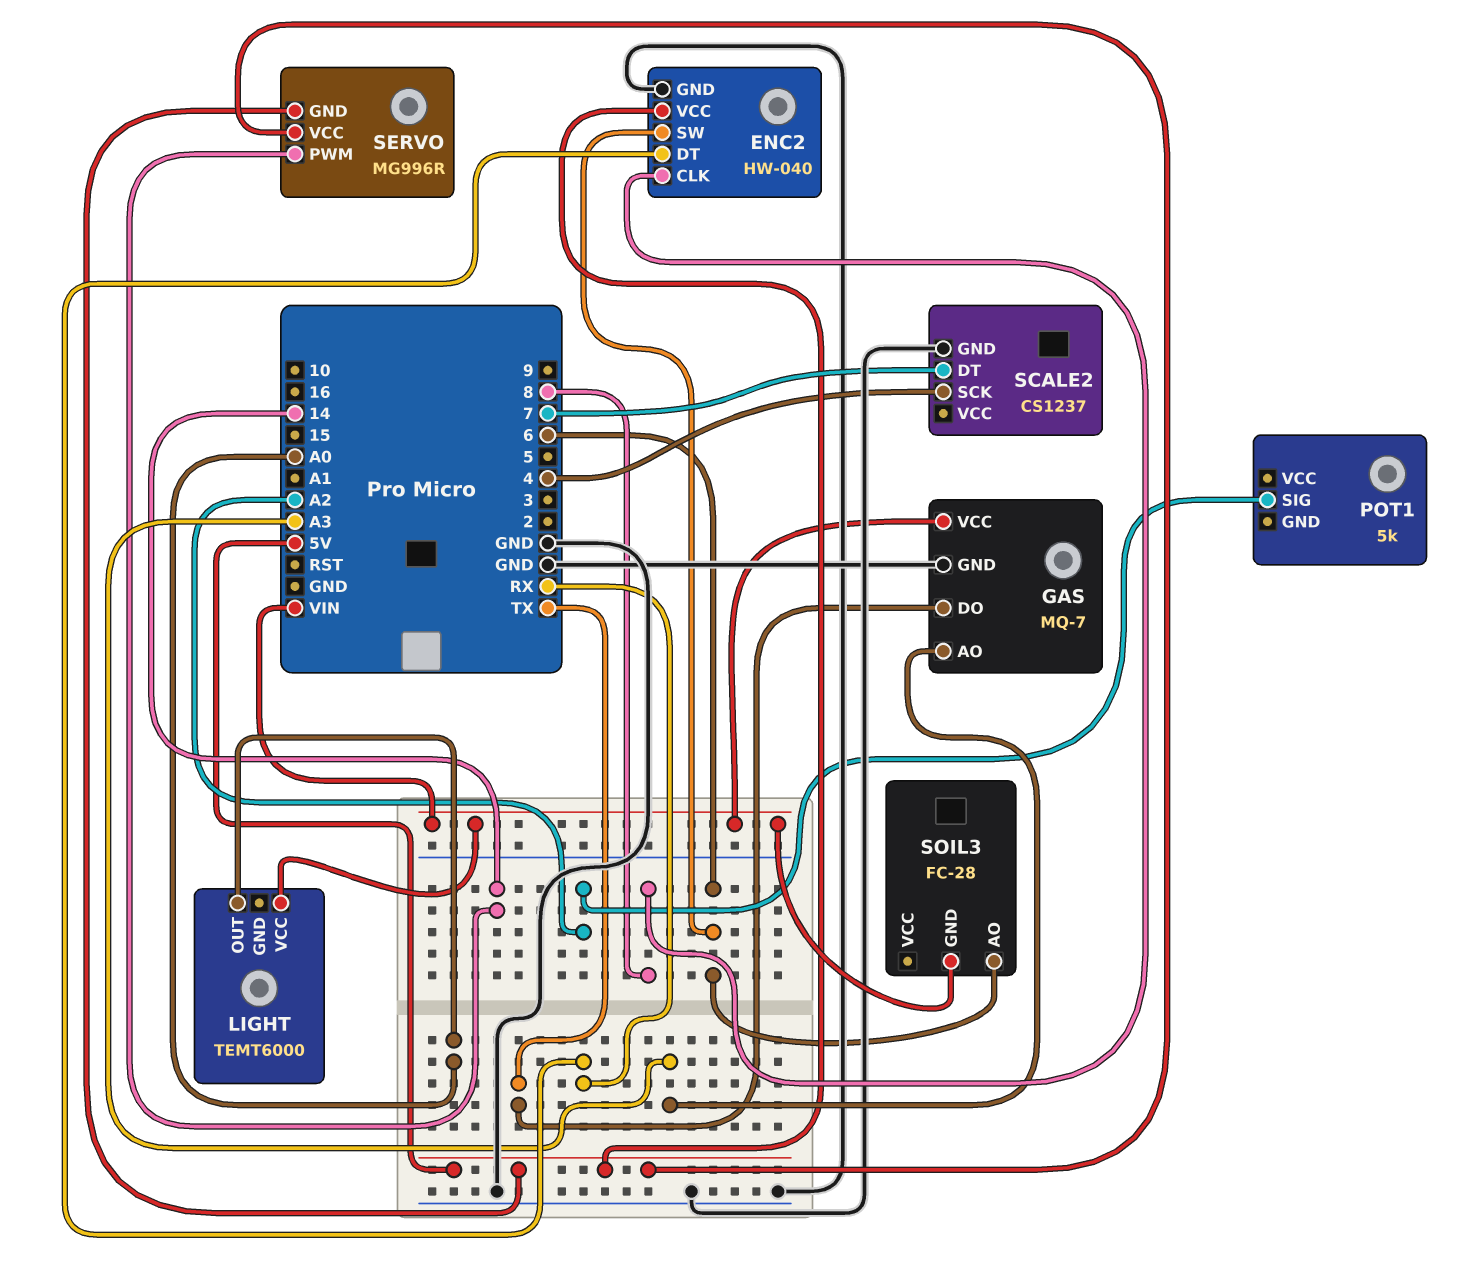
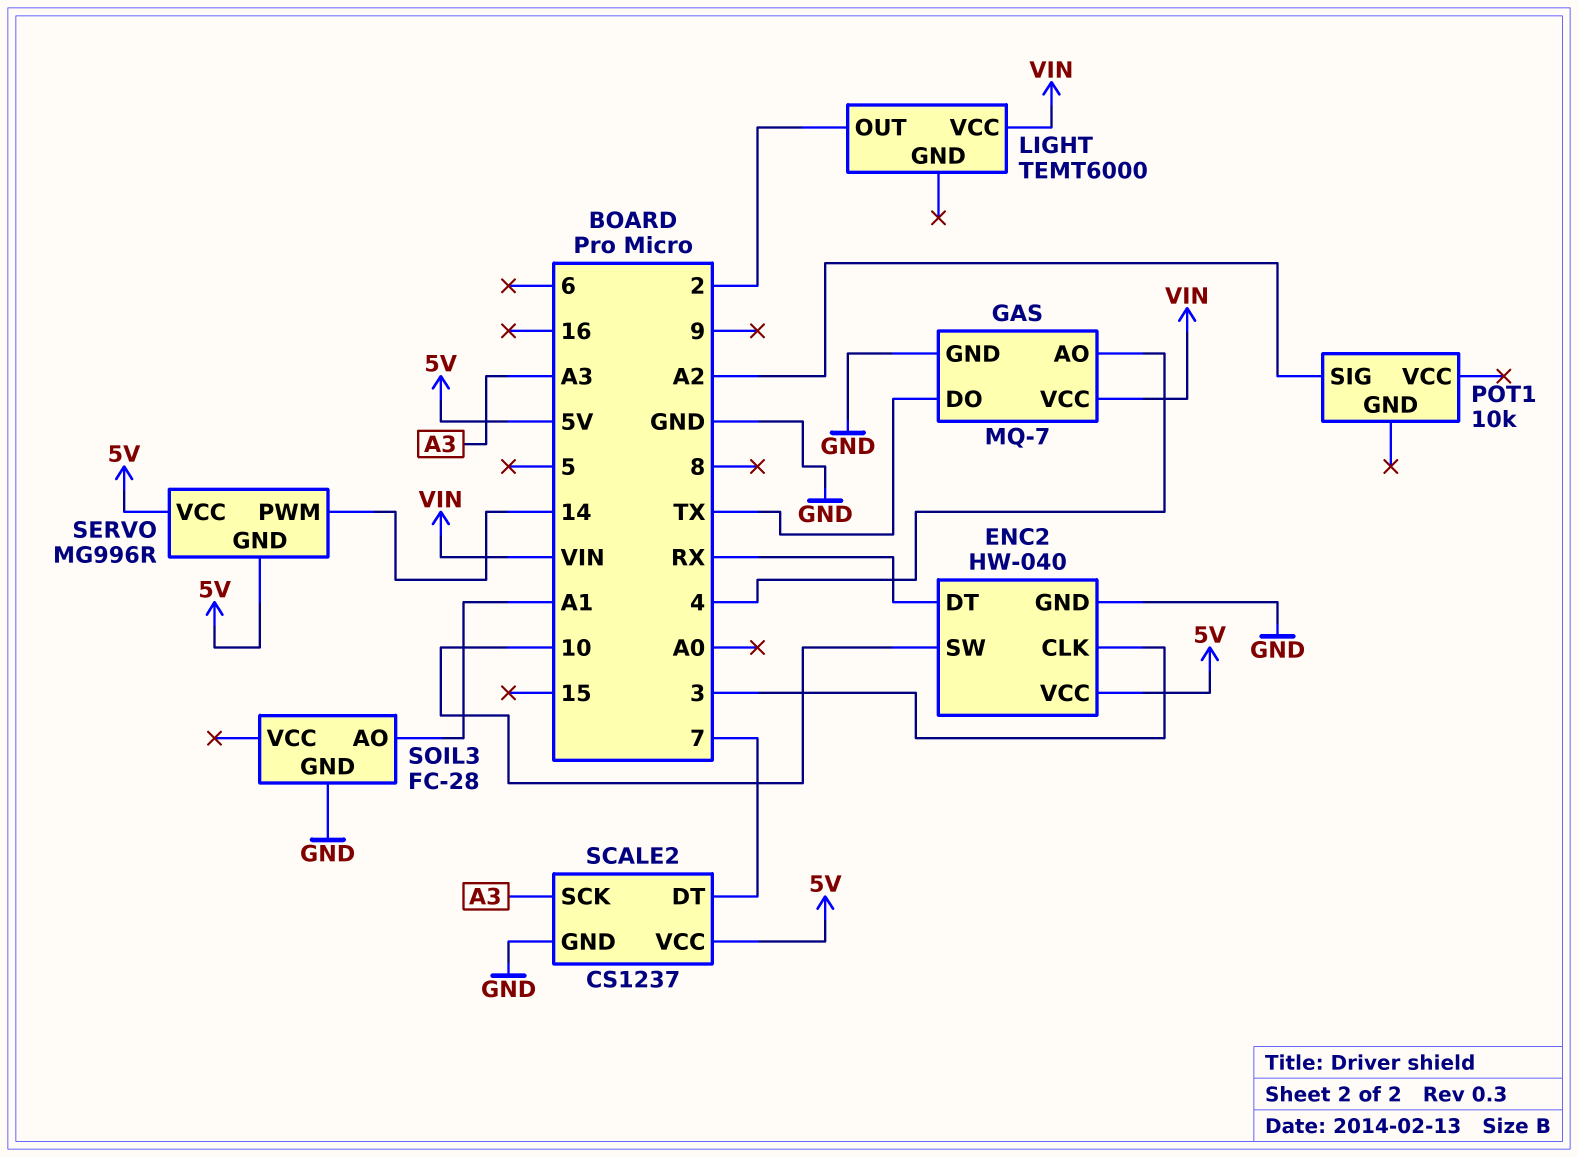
ENC2 pin CLK: 8 -> 3
ENC2 pin SW: 6 -> 10
GAS pin AO: A3 -> 4
LIGHT pin OUT: A0 -> 2
POT1: 5k -> 10k
SCALE2 pin SCK: 4 -> A3
SCALE2 pin VCC: none -> 5V
SOIL3 pin AO: 6 -> A1
SOIL3 pin GND: VIN -> GND

